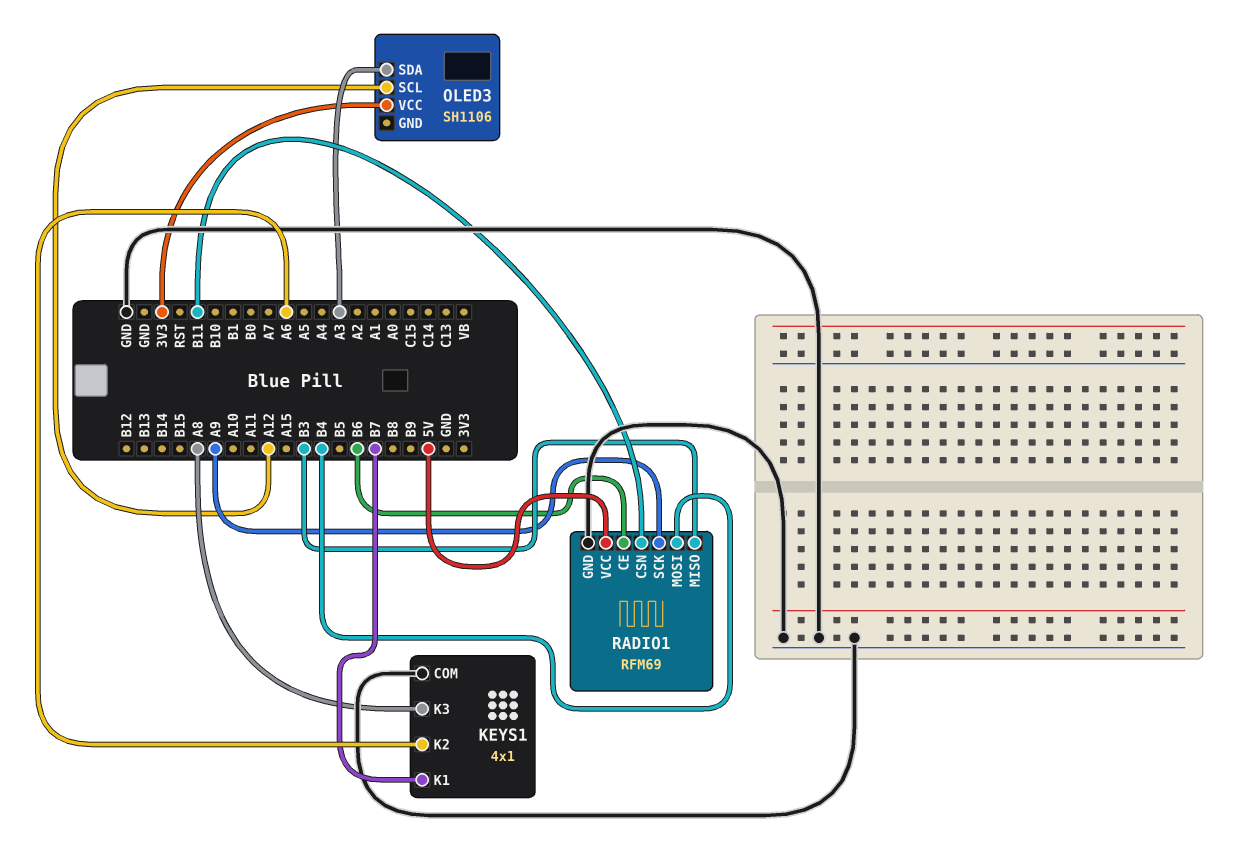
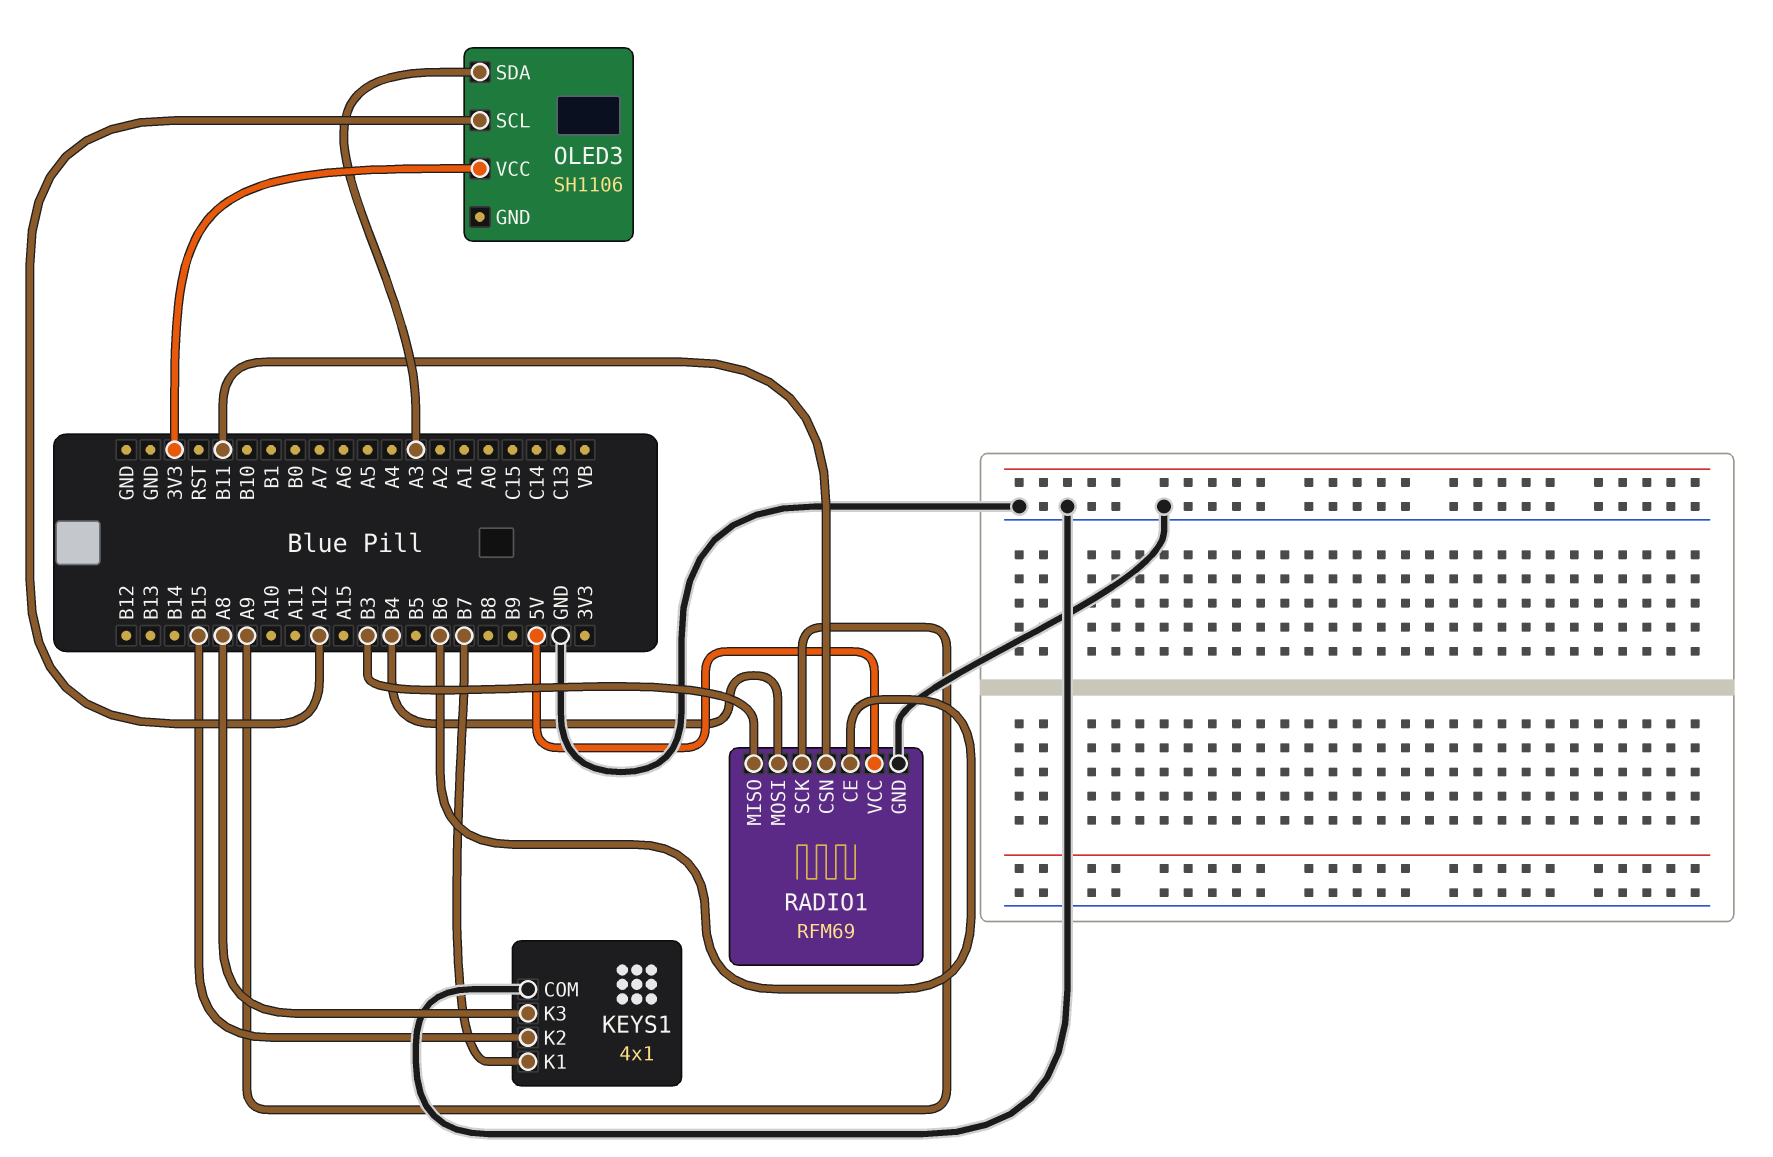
KEYS1 pin K2: A6 -> B15

